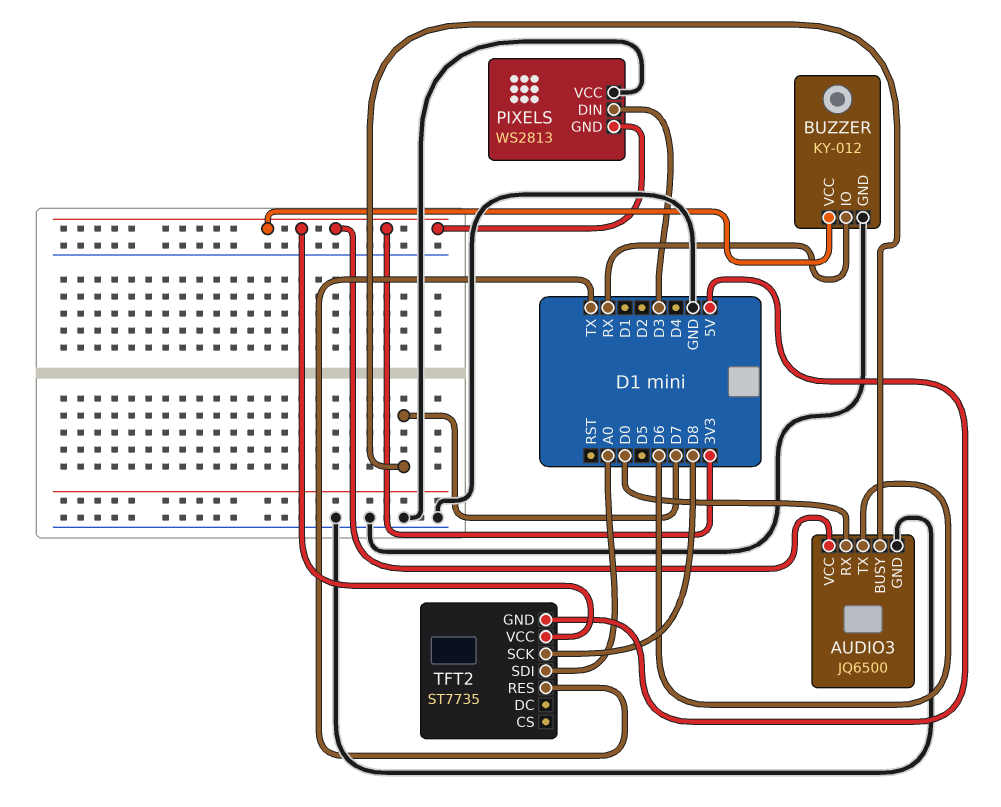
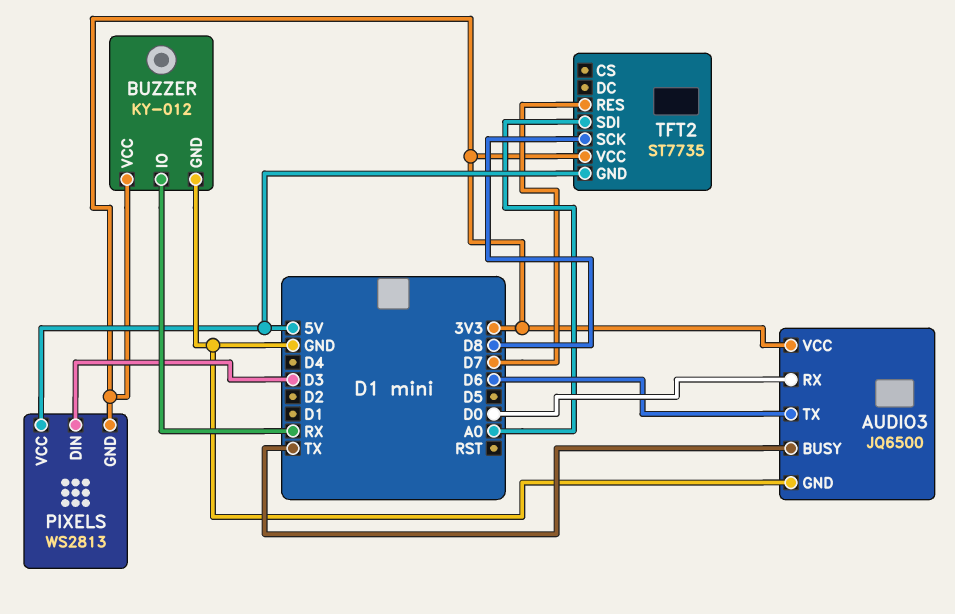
AUDIO3 pin BUSY: D7 -> TX
PIXELS pin VCC: GND -> 5V
TFT2 pin RES: TX -> D7

